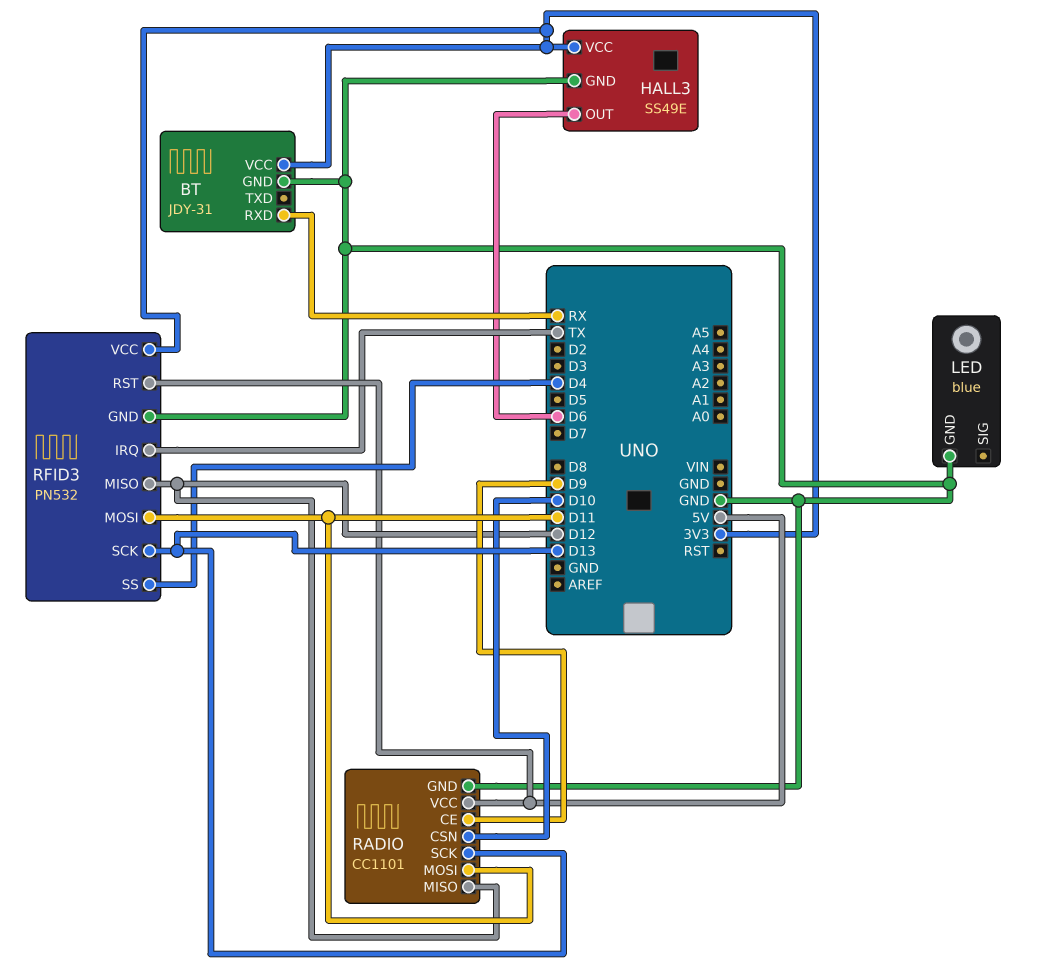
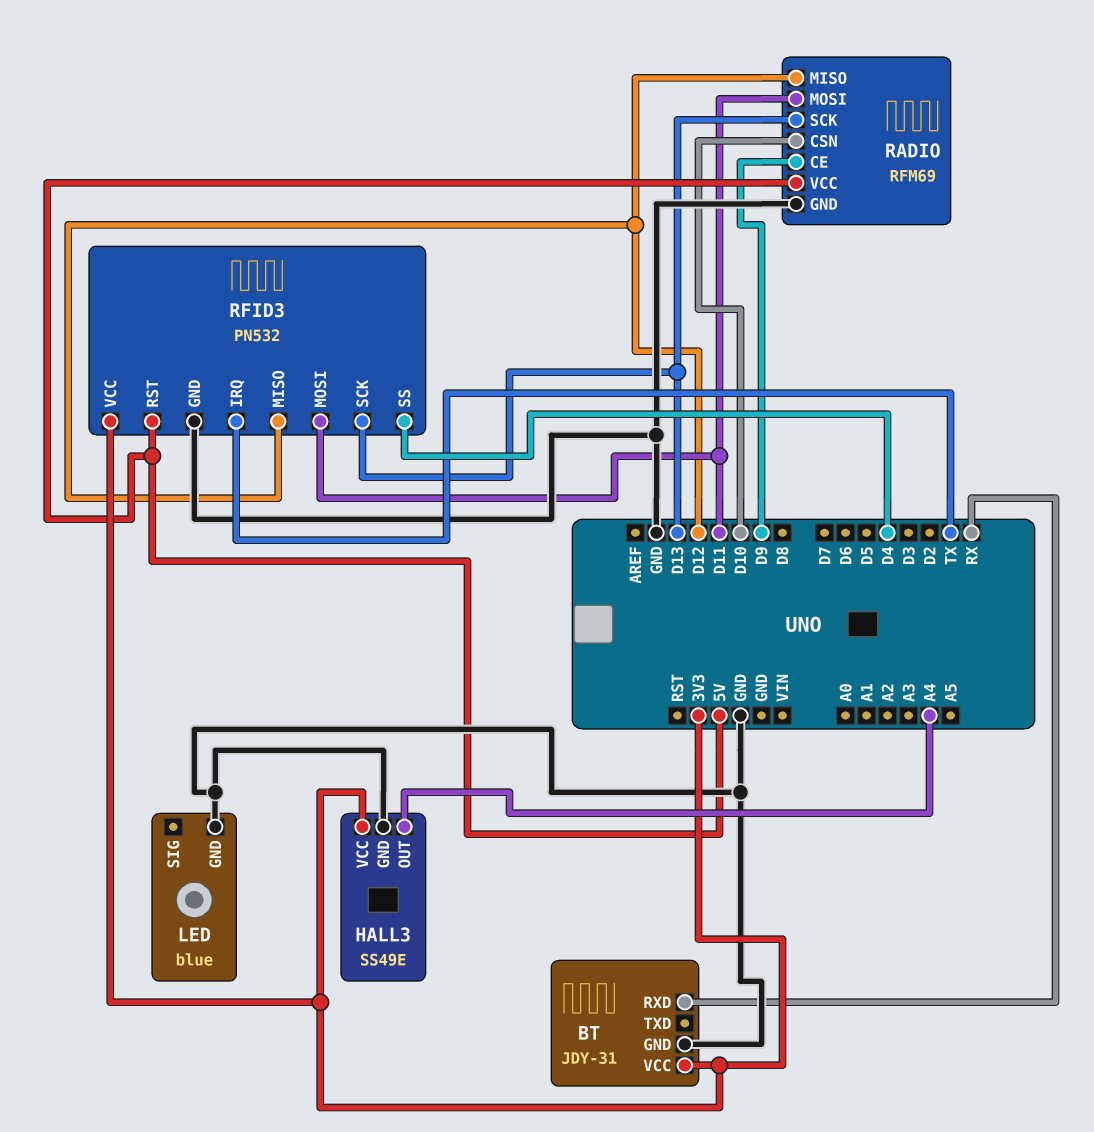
HALL3 pin OUT: D6 -> A4
RADIO: CC1101 -> RFM69

